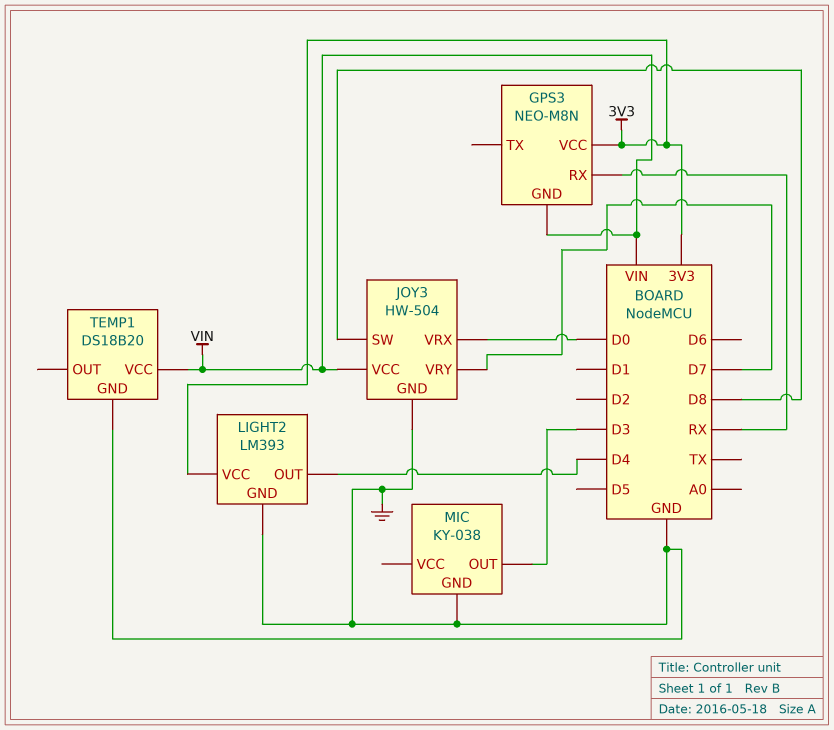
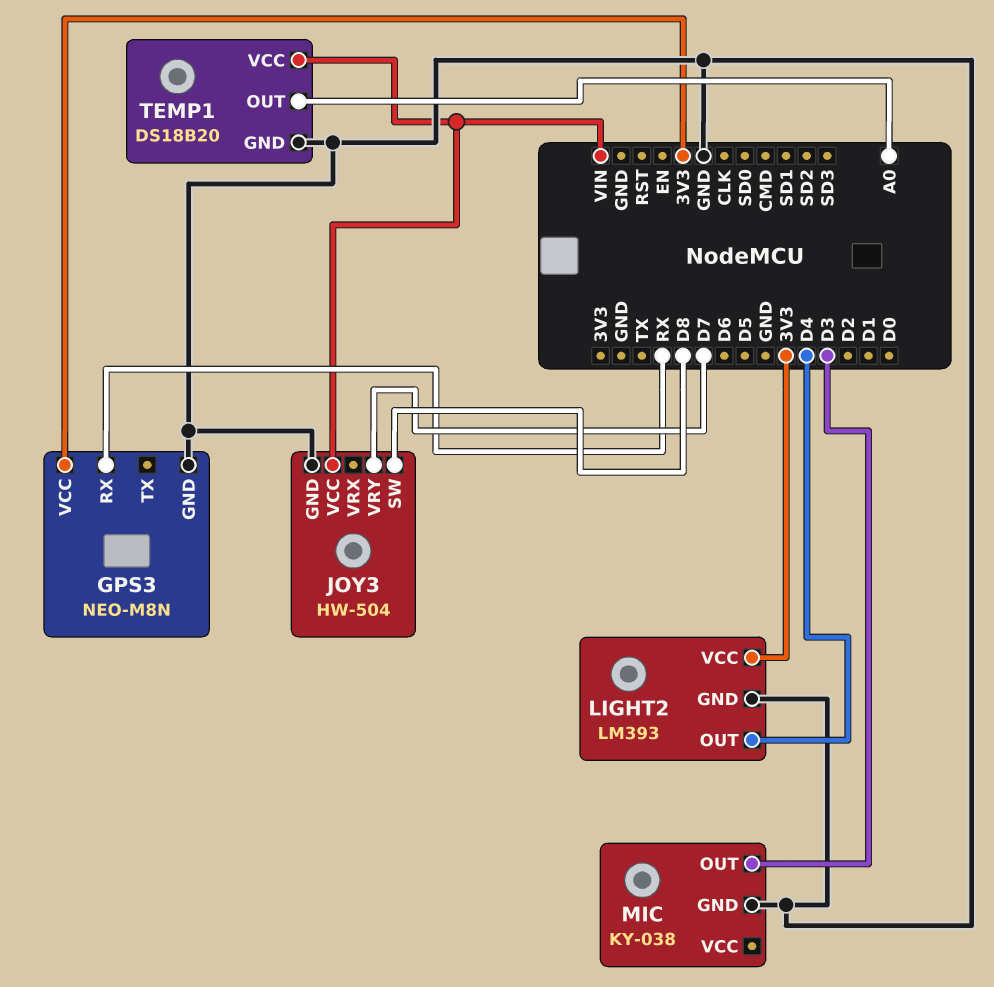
GPS3 pin GND: VIN -> GND
JOY3 pin VRX: D0 -> none
TEMP1 pin OUT: none -> A0

